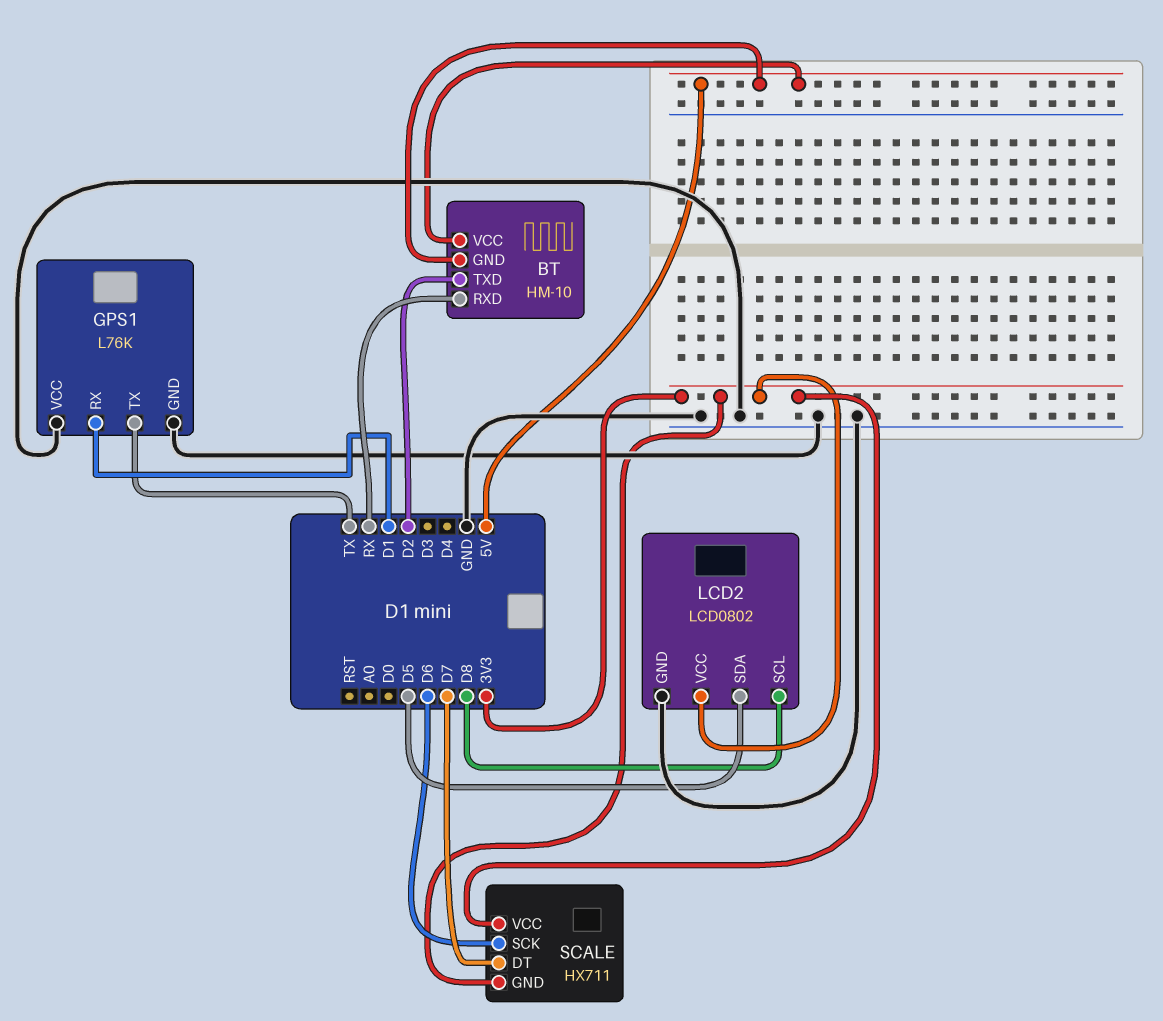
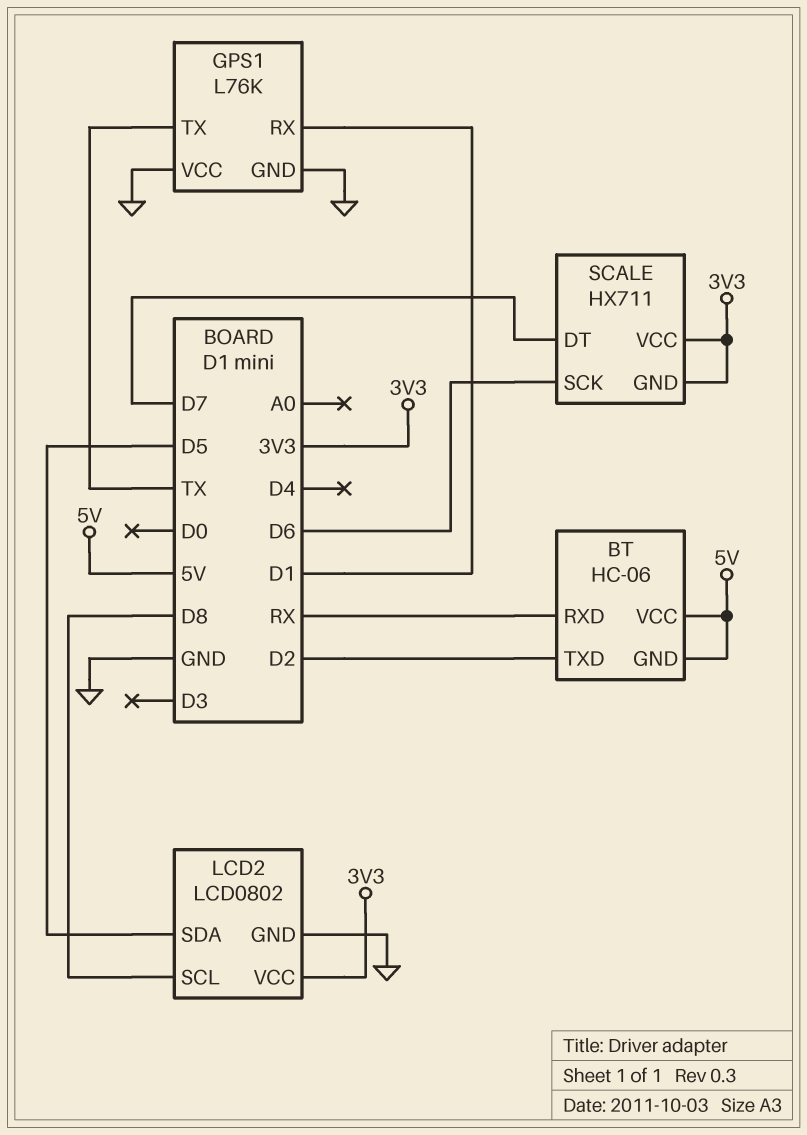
BT: HM-10 -> HC-06

